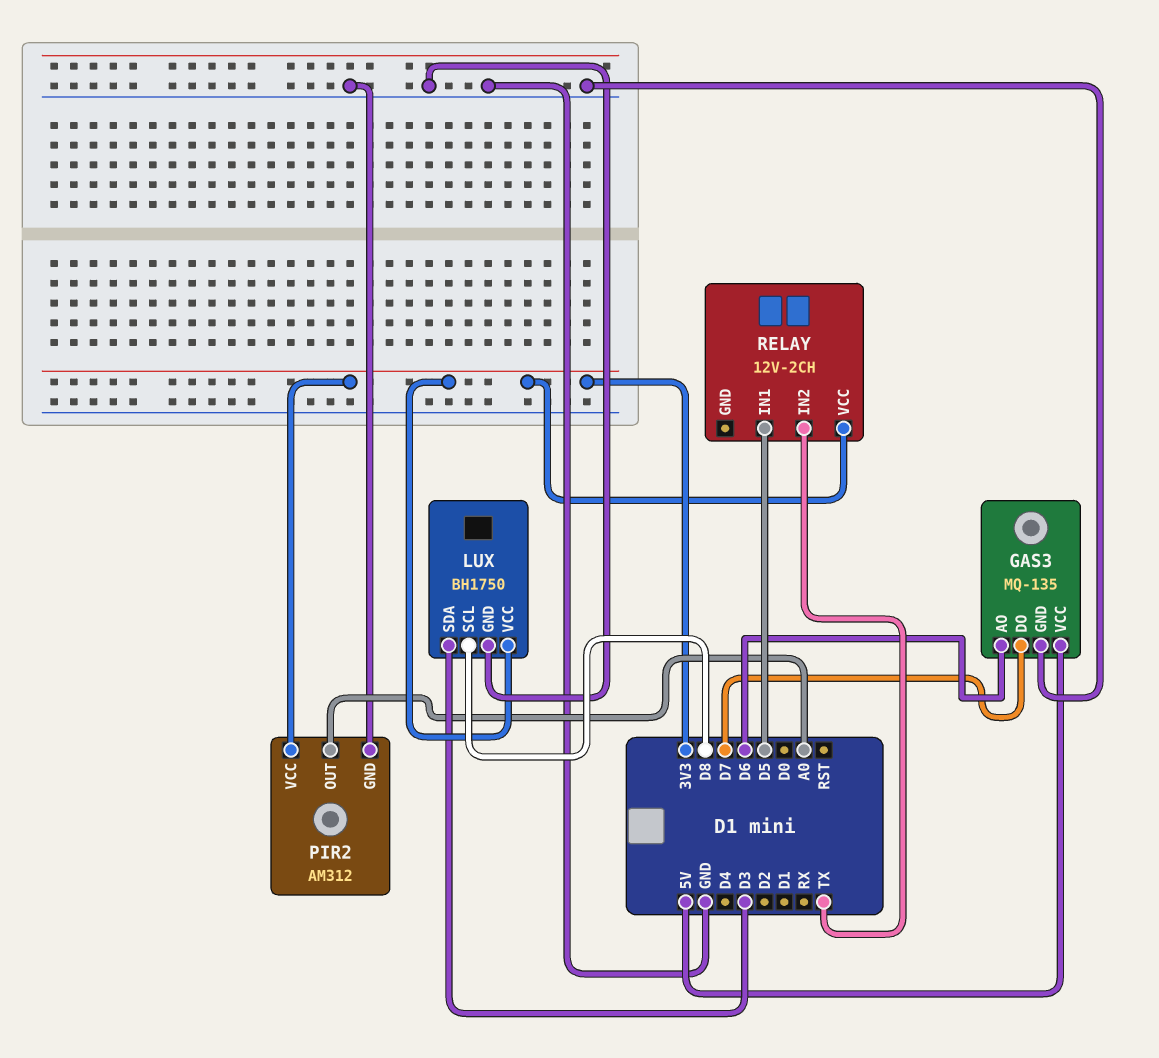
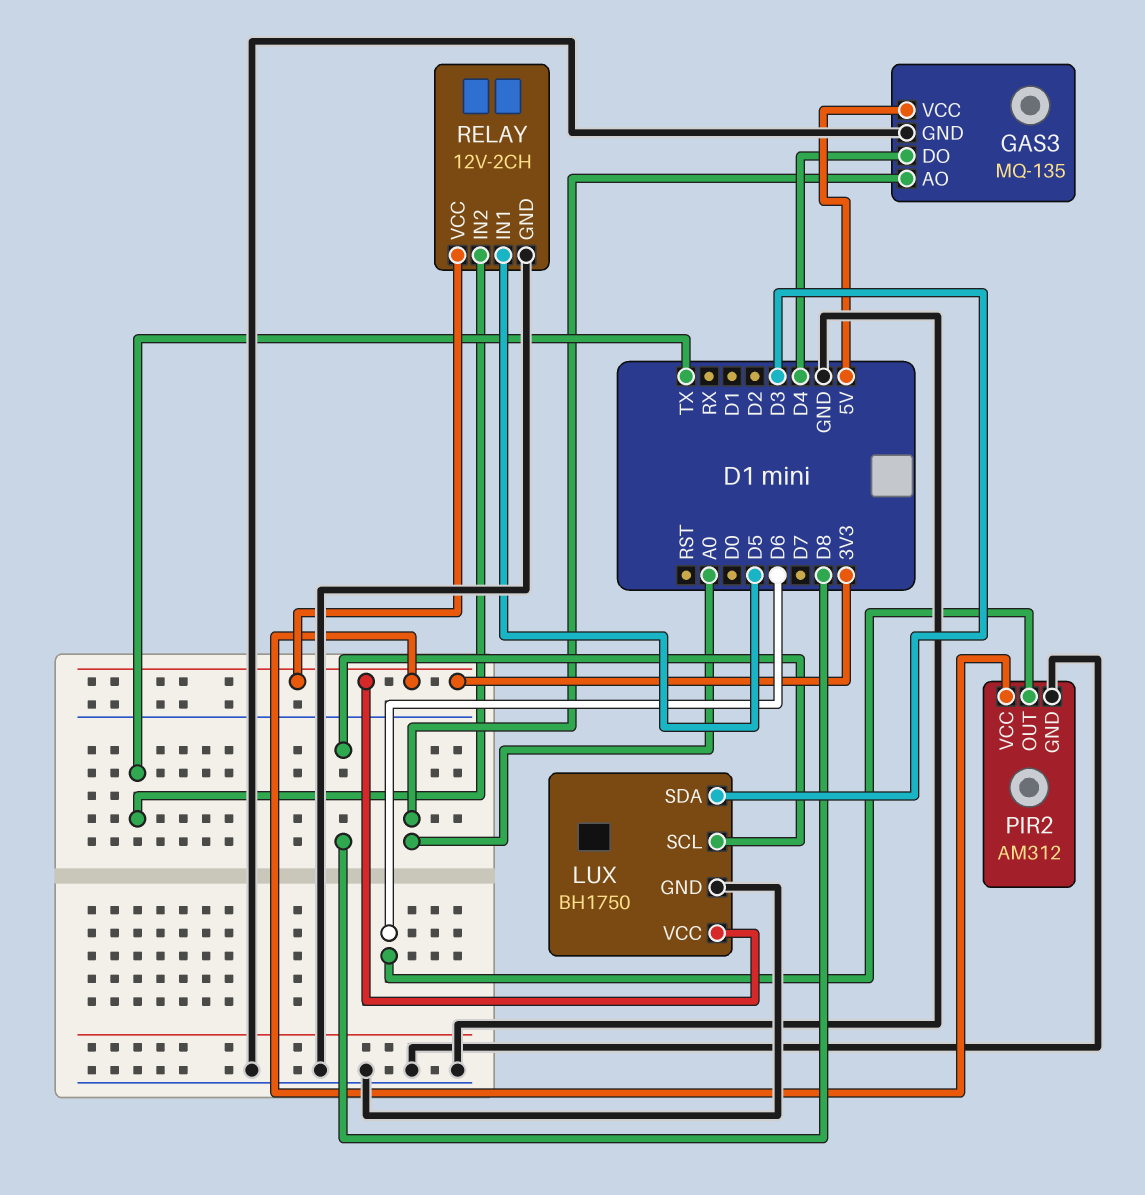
GAS3 pin AO: D6 -> A0
GAS3 pin DO: D7 -> D4
PIR2 pin OUT: A0 -> D6
RELAY pin GND: none -> GND

